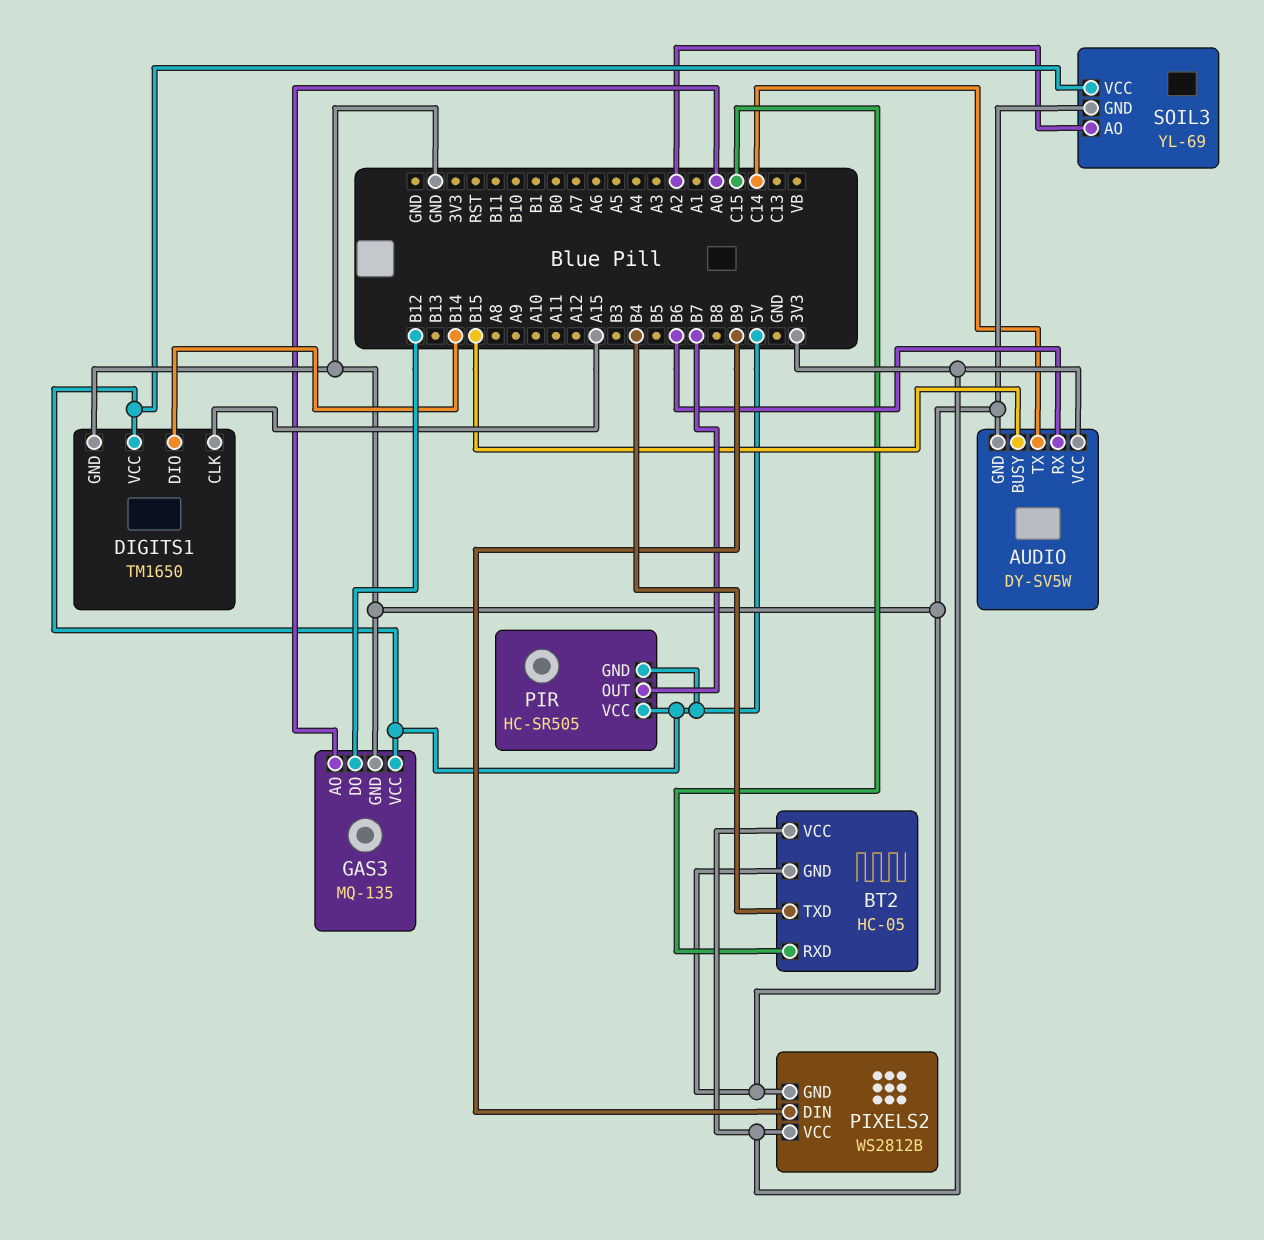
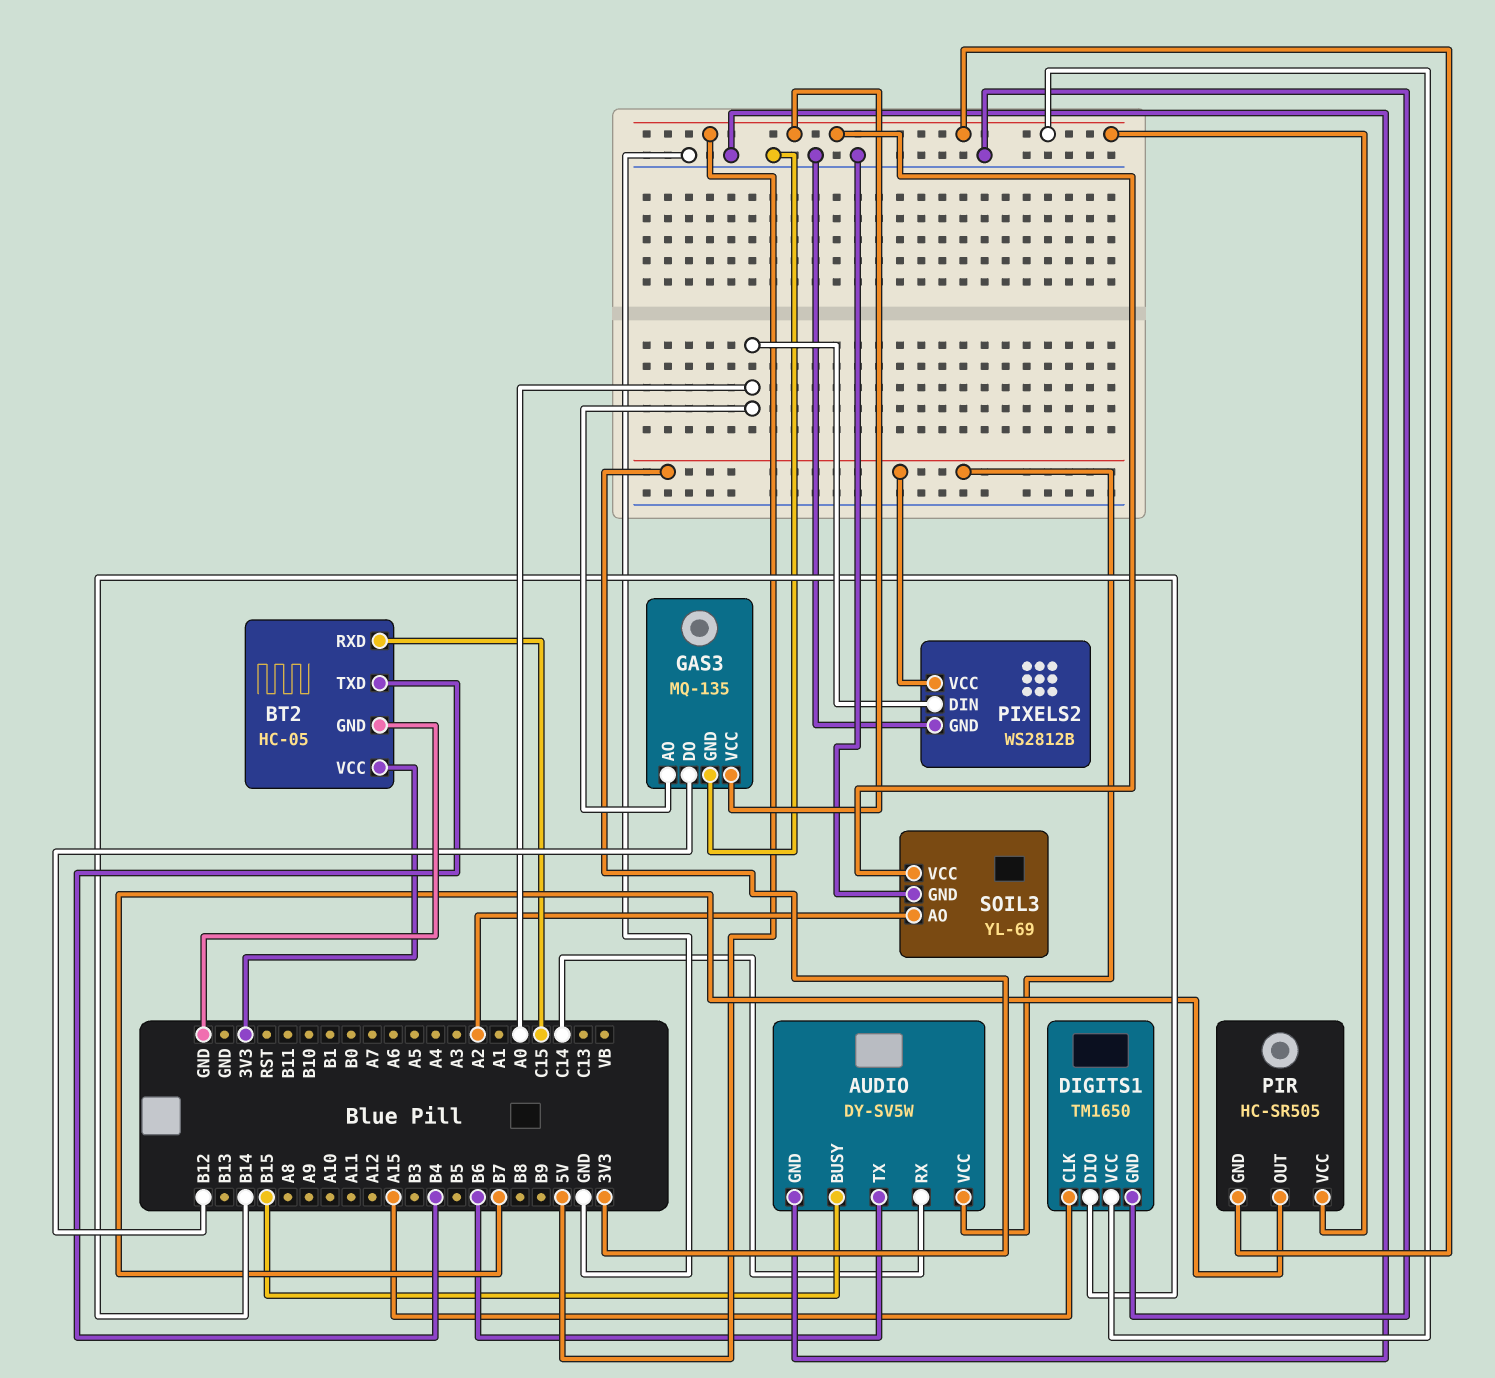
AUDIO pin RX: B6 -> C14
AUDIO pin TX: C14 -> B6
PIXELS2 pin DIN: B9 -> A0

